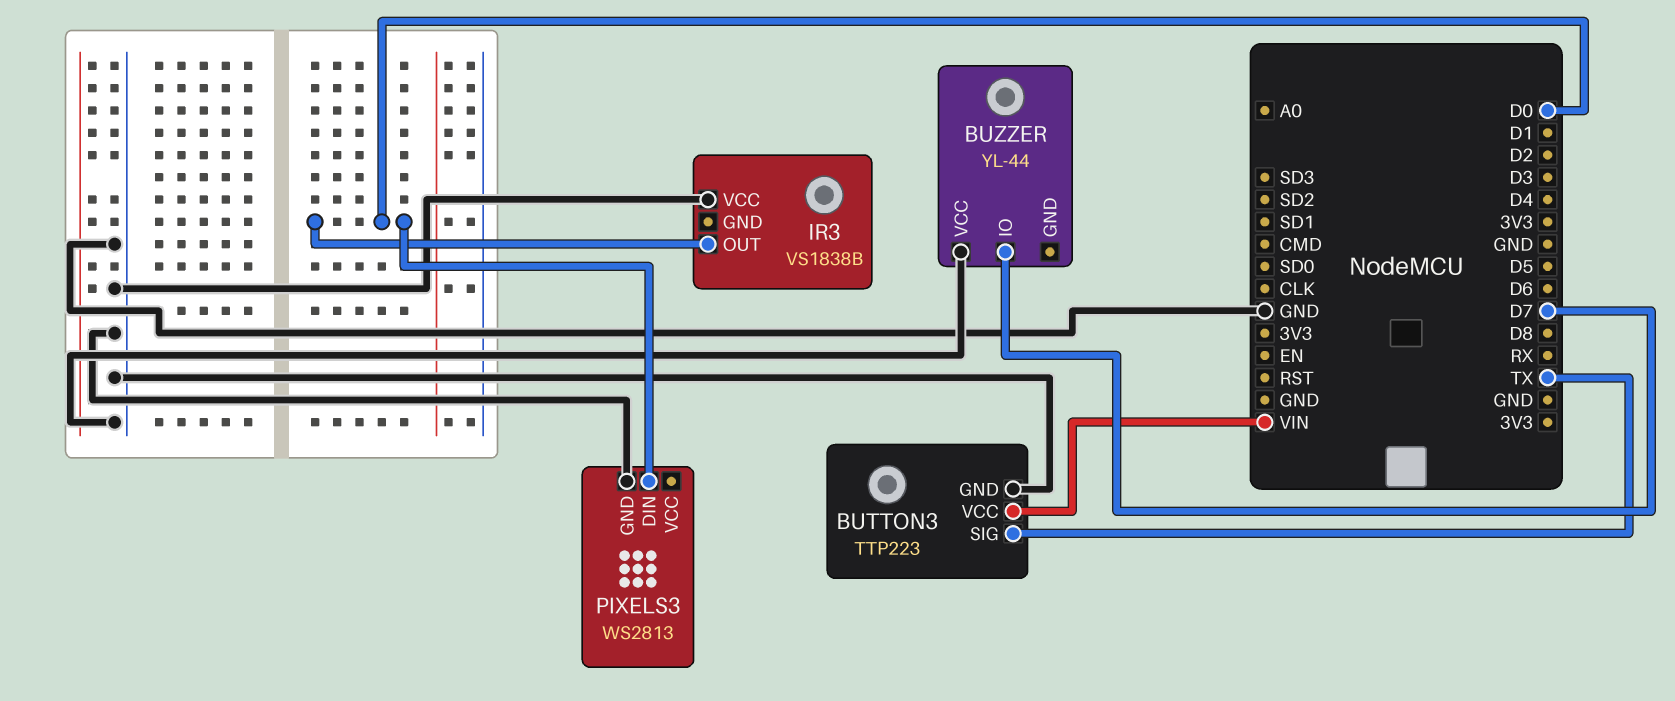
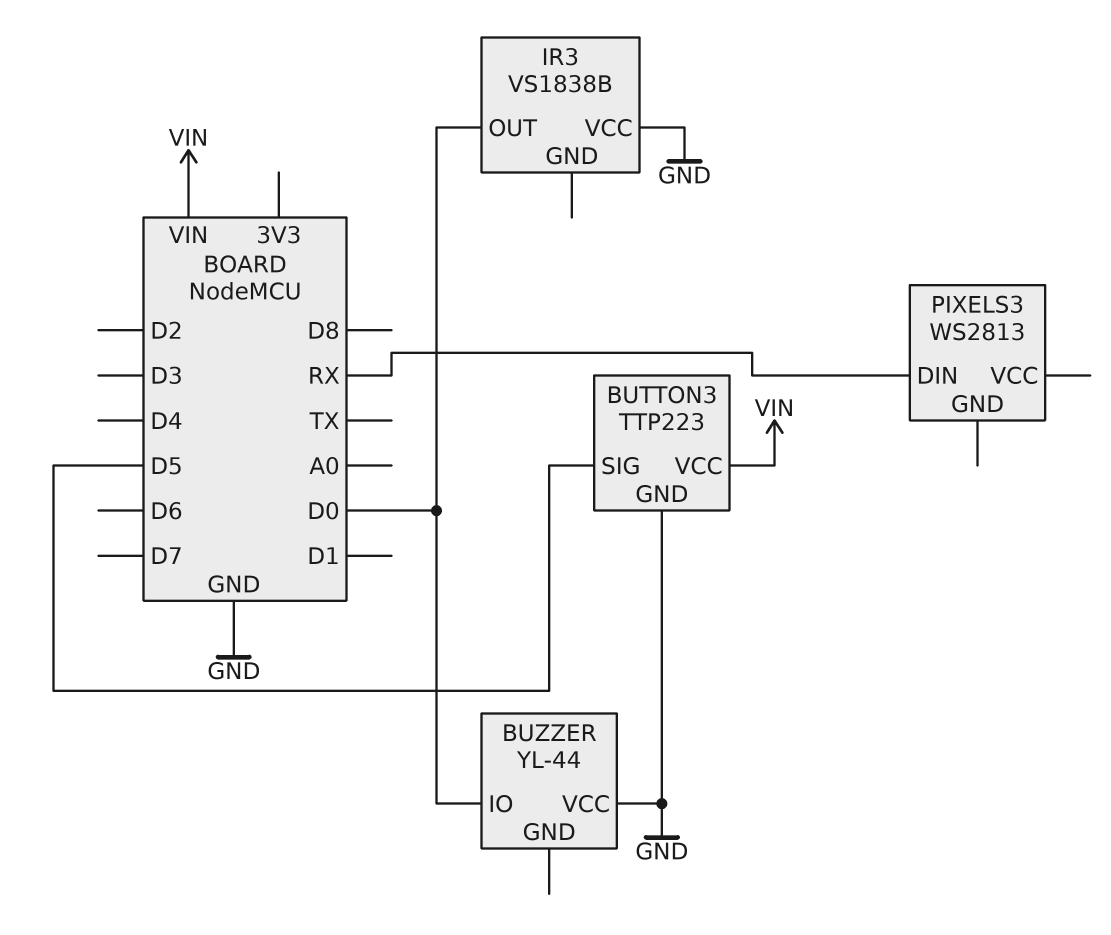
BUTTON3 pin SIG: TX -> D5
BUZZER pin IO: D7 -> D0
PIXELS3 pin DIN: D0 -> RX
PIXELS3 pin GND: GND -> none

